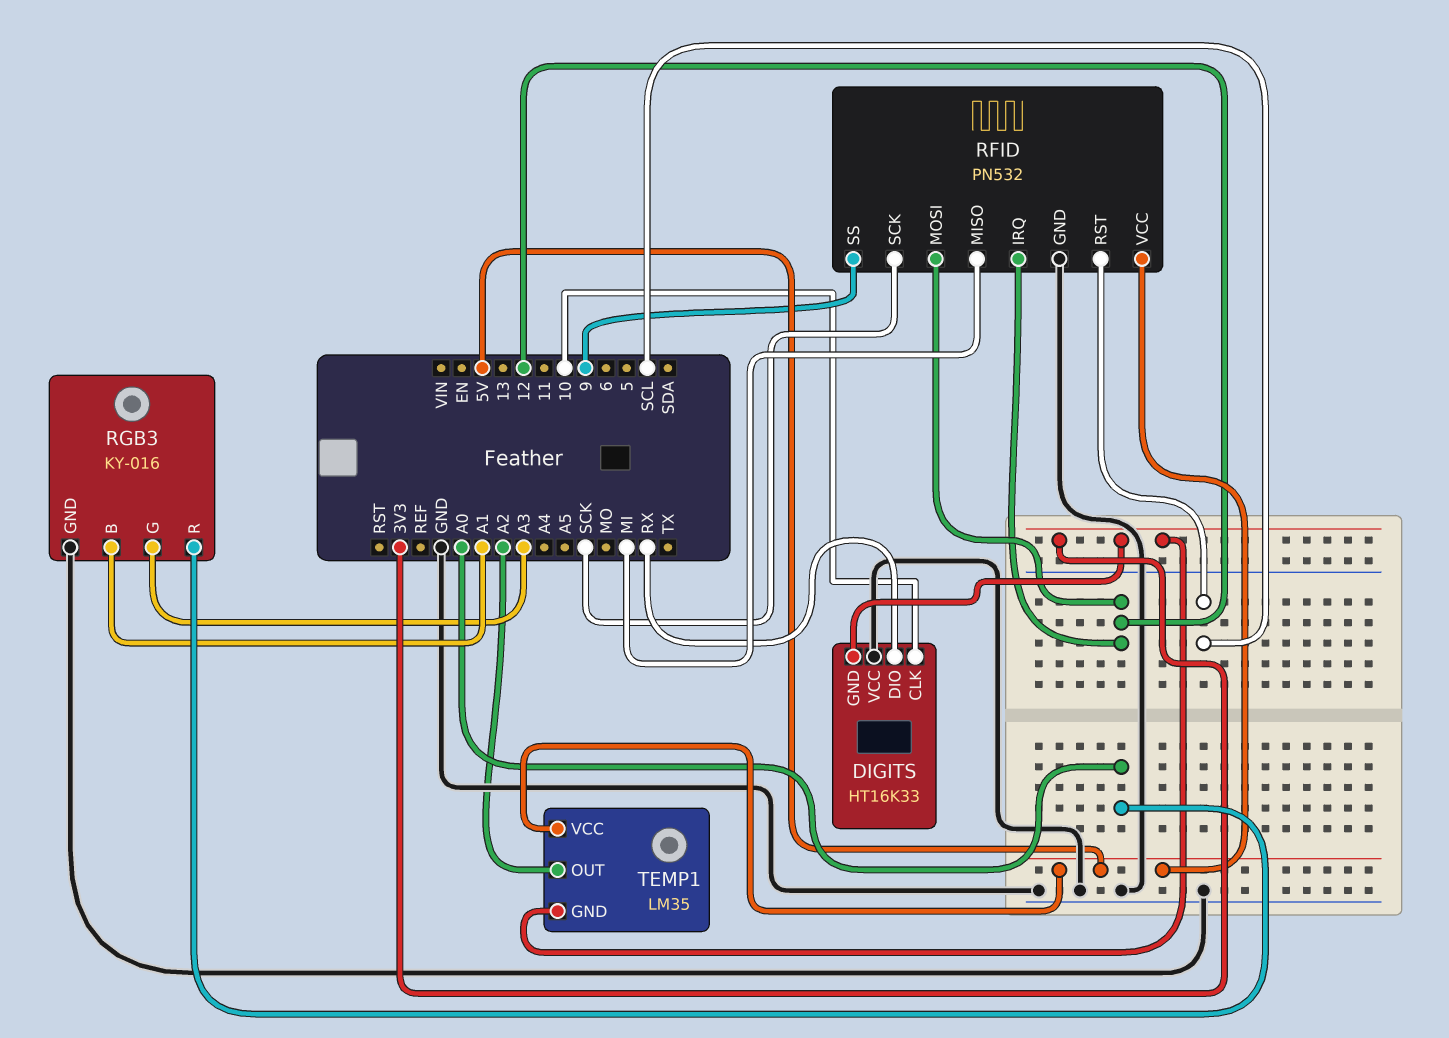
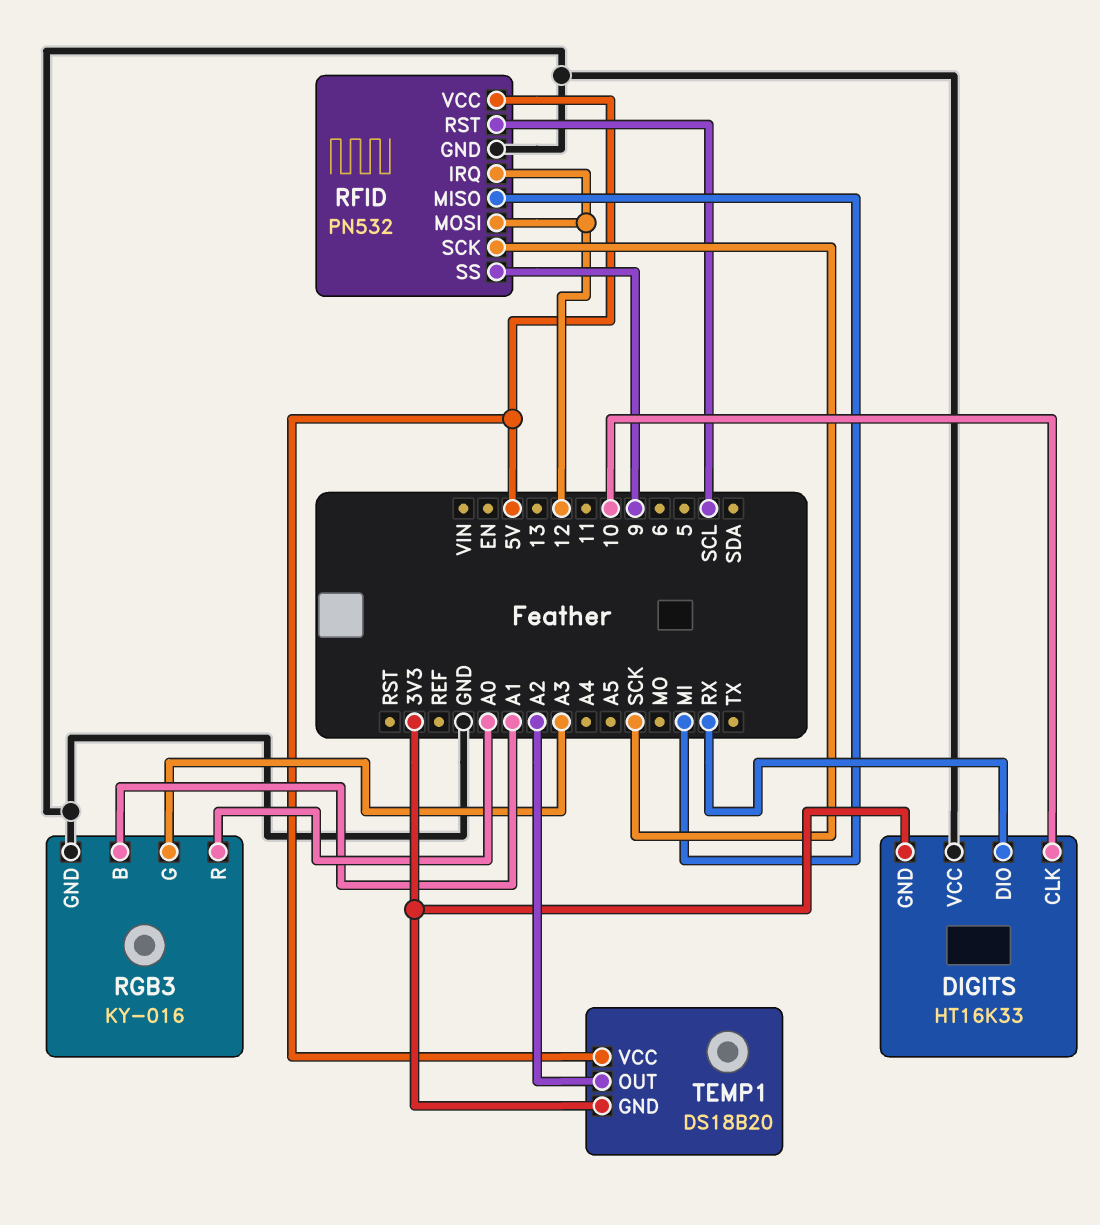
TEMP1: LM35 -> DS18B20

